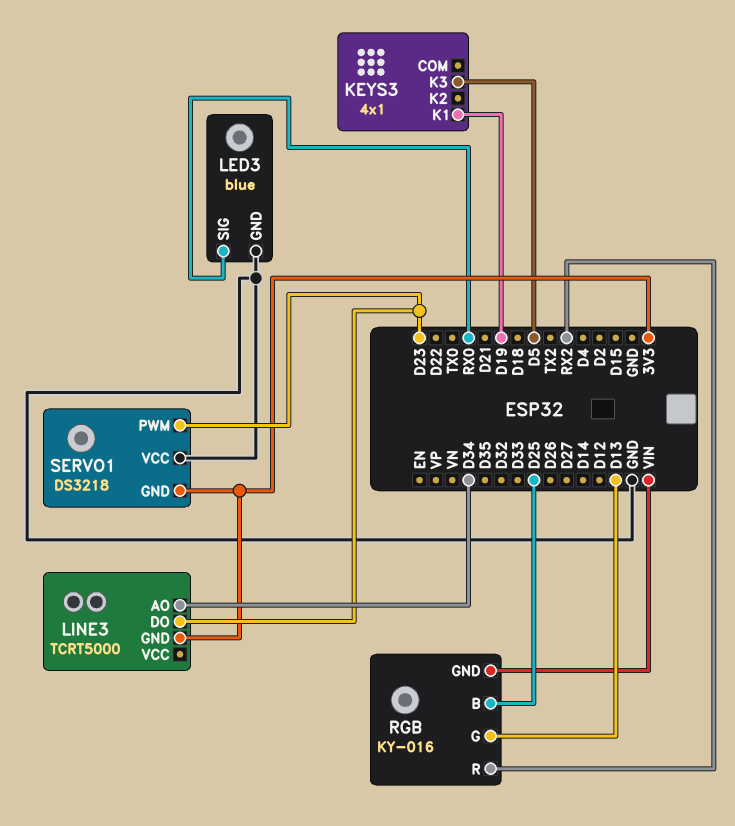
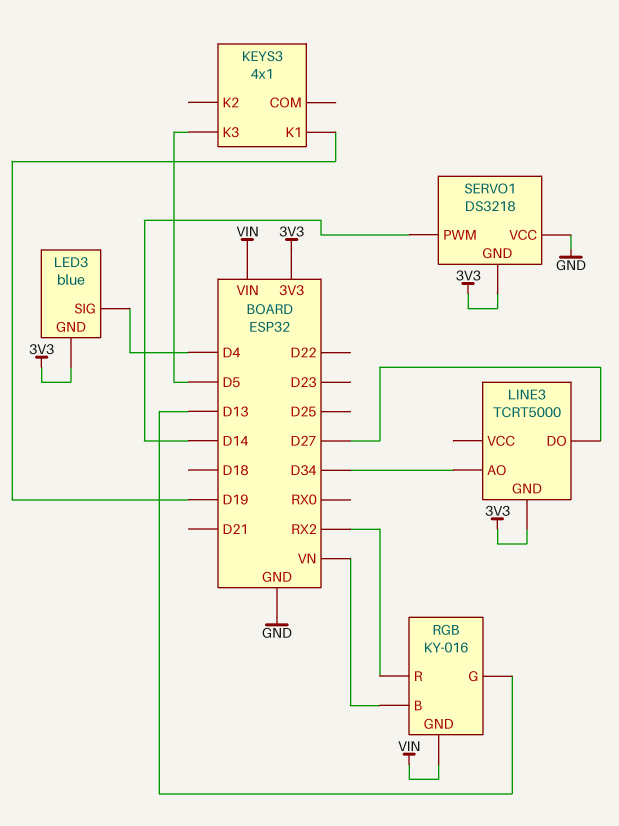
LED3 pin GND: GND -> 3V3
LED3 pin SIG: RX0 -> D4
LINE3 pin DO: D23 -> D27
RGB pin B: D25 -> VN
SERVO1 pin PWM: D23 -> D14

